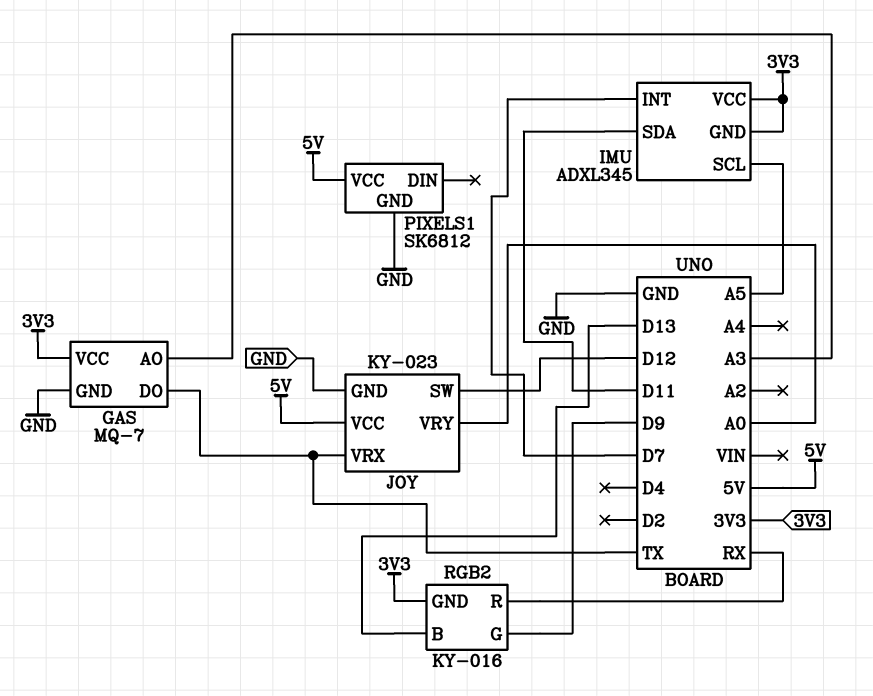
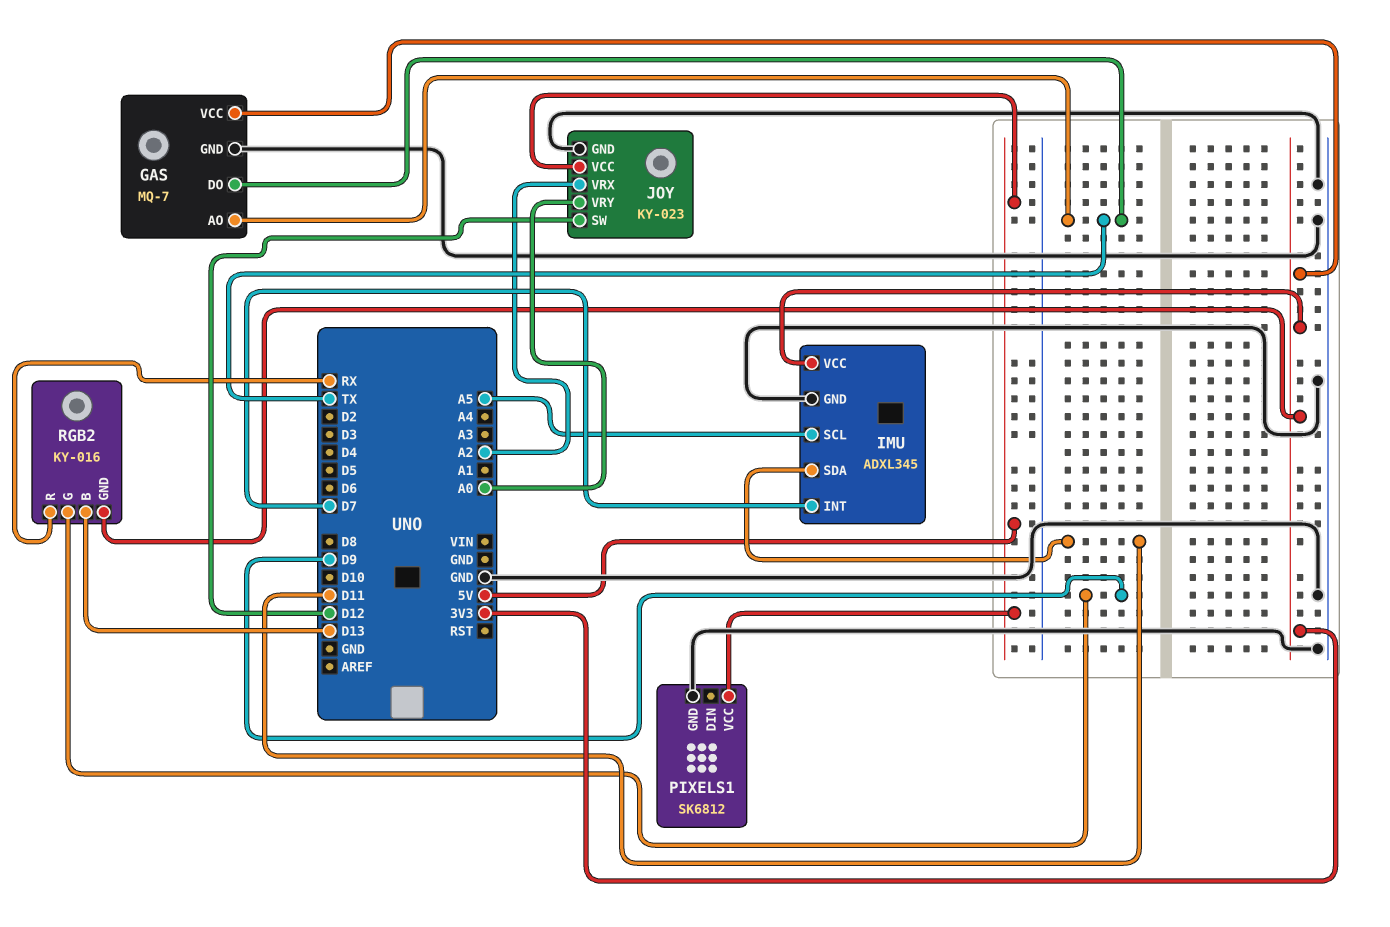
GAS pin AO: A3 -> TX
IMU pin GND: 3V3 -> GND
JOY pin VRX: TX -> A2

